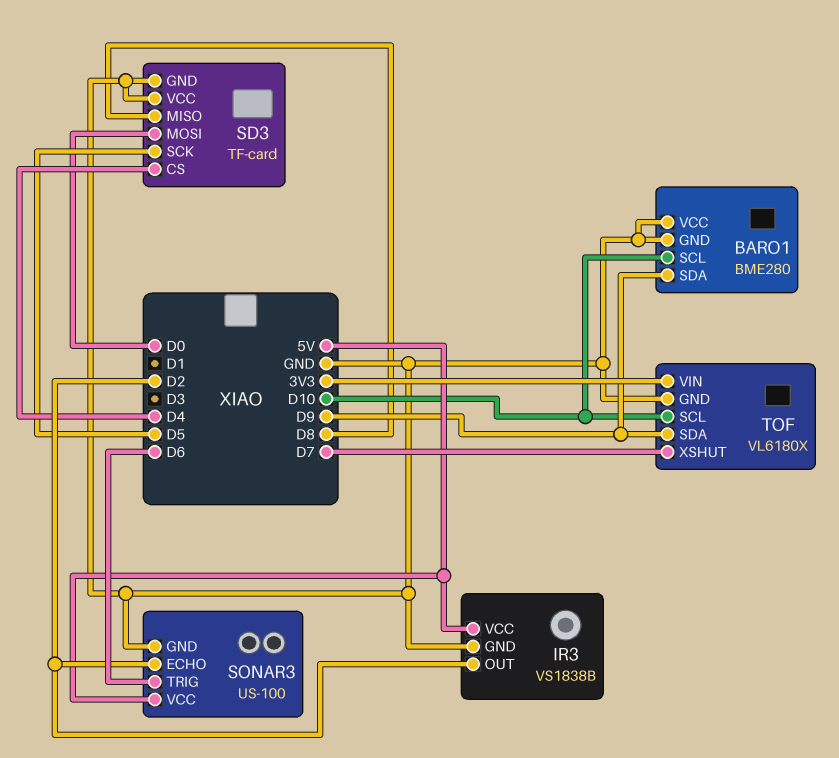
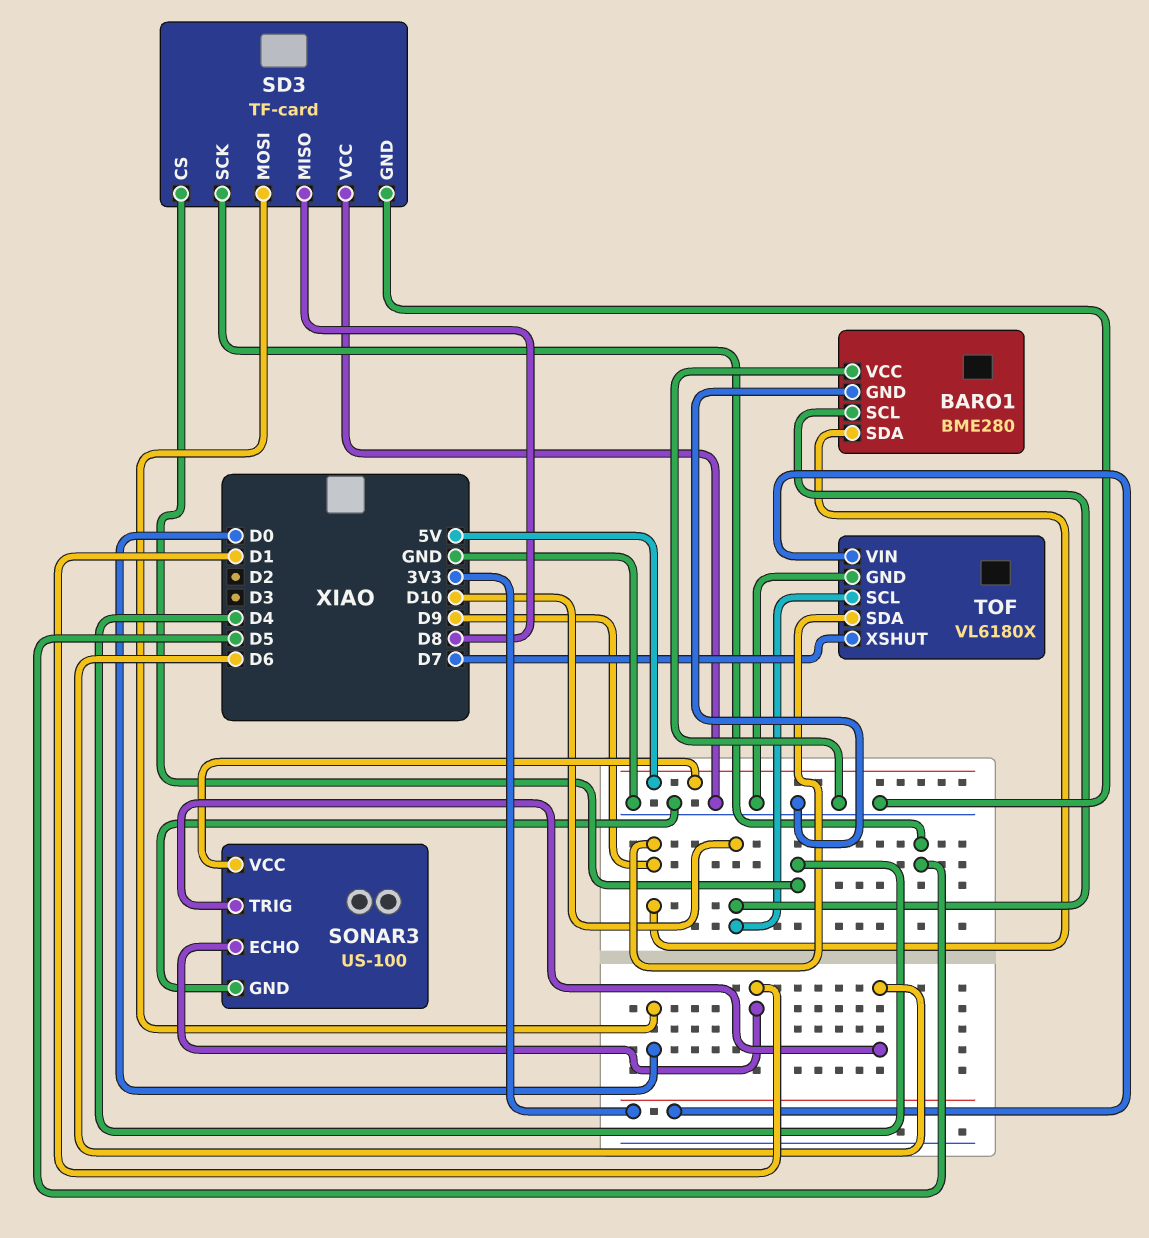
IR3: VS1838B -> none
IR3 pin GND: GND -> none
IR3 pin OUT: D2 -> none
IR3 pin VCC: 5V -> none
SONAR3 pin ECHO: D2 -> D1

